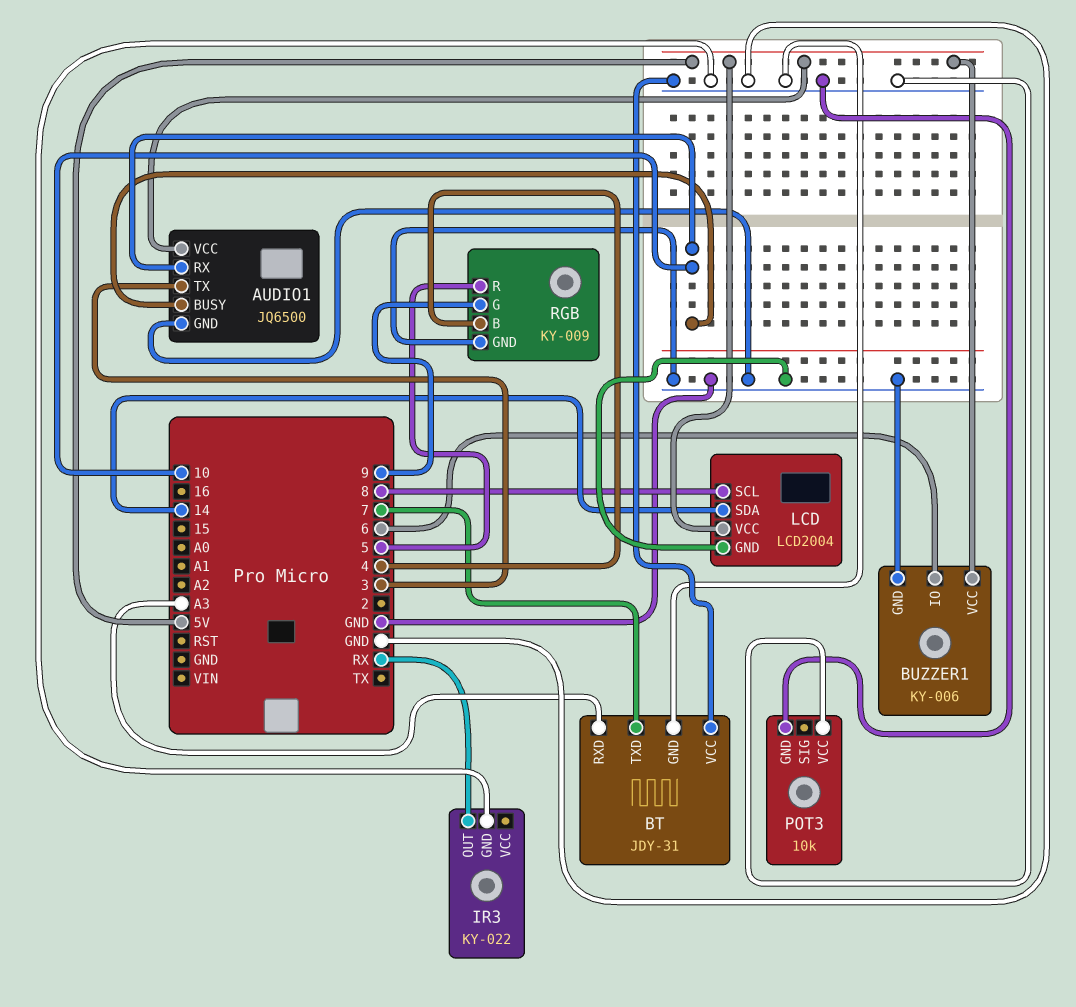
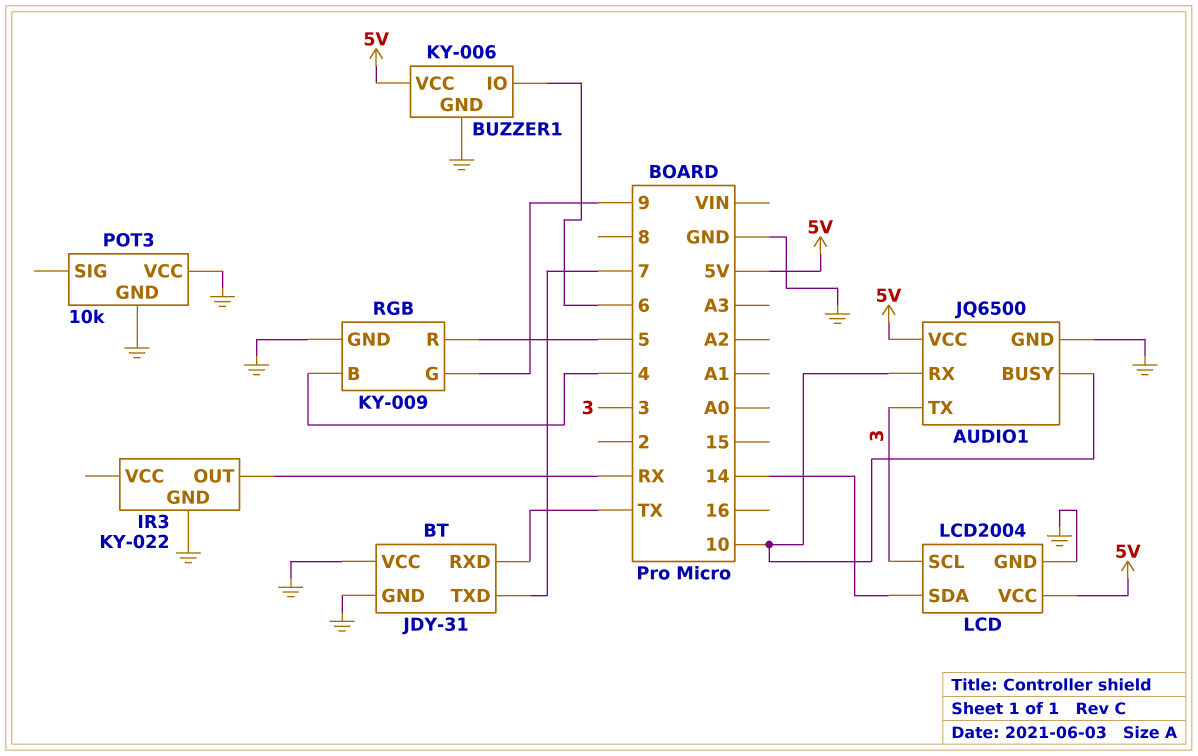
BT pin RXD: A3 -> TX
LCD pin SCL: 8 -> 3

